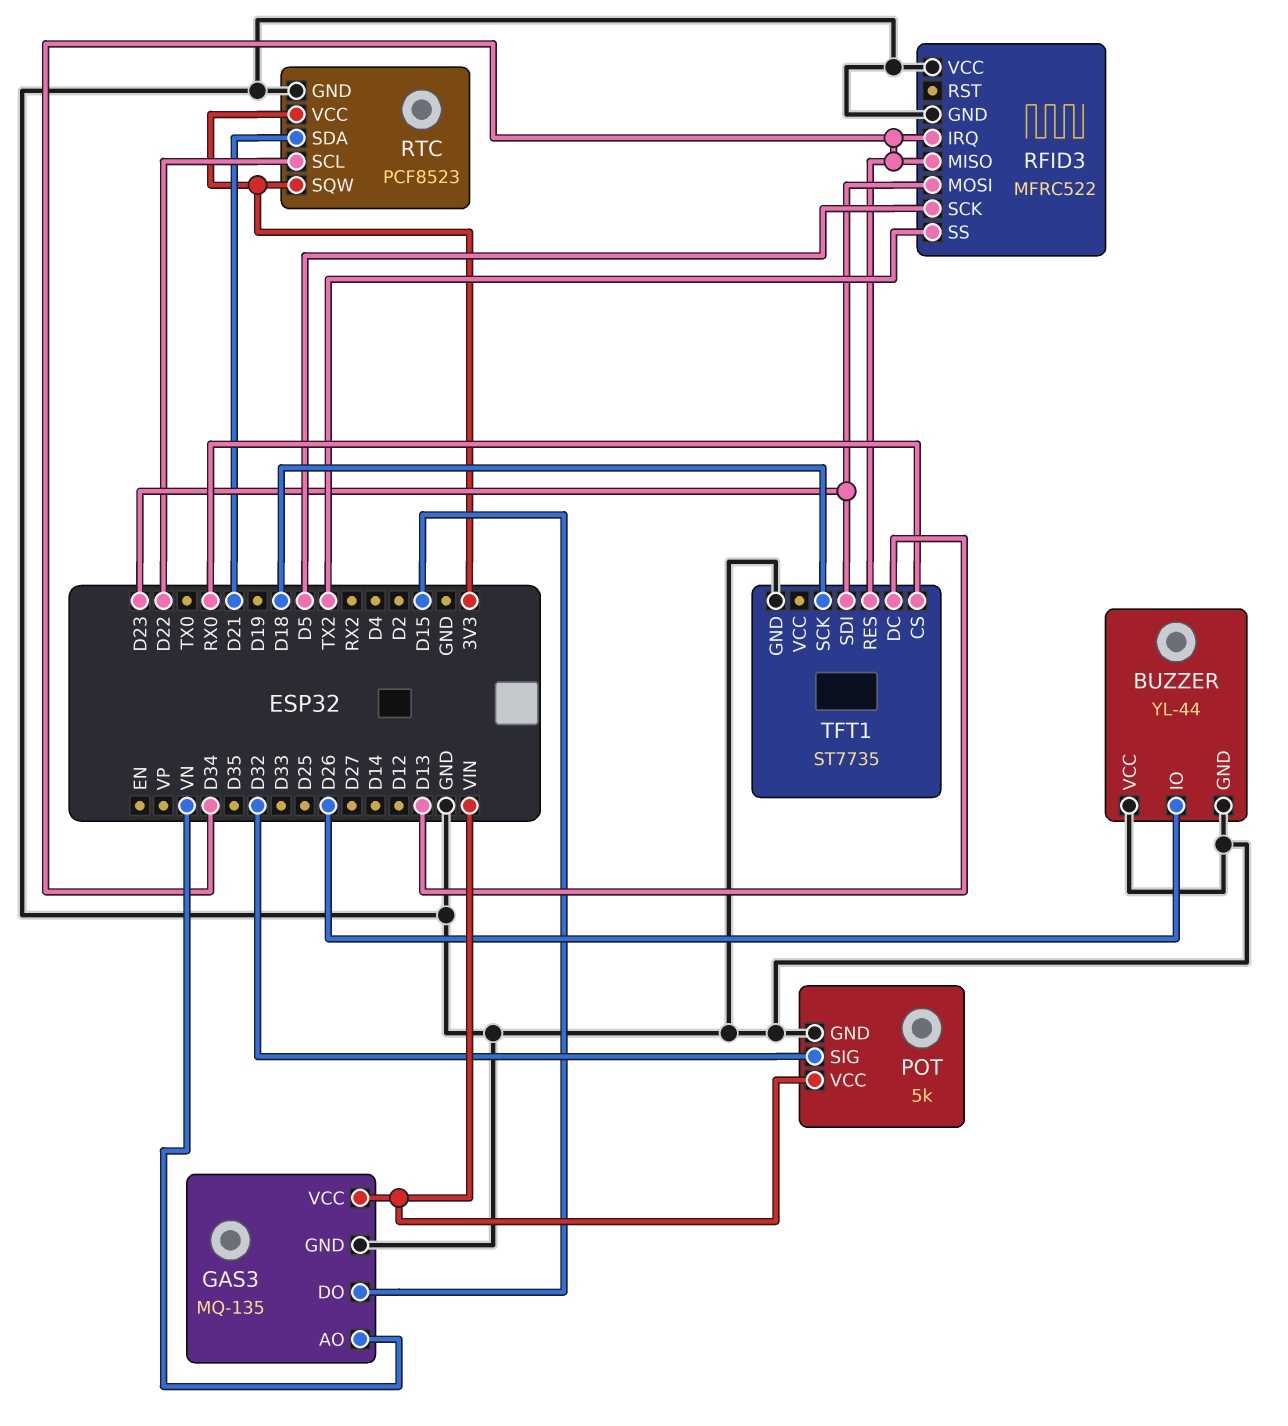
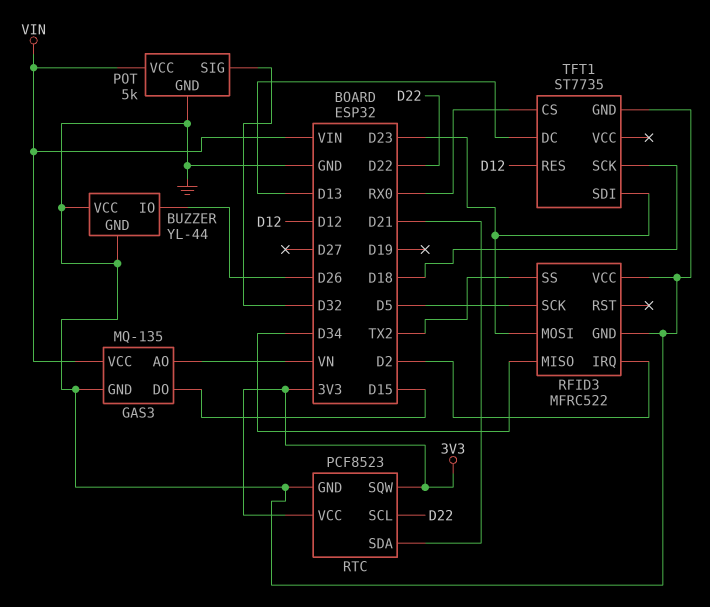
RFID3 pin IRQ: D34 -> D2
TFT1 pin RES: D34 -> D12

